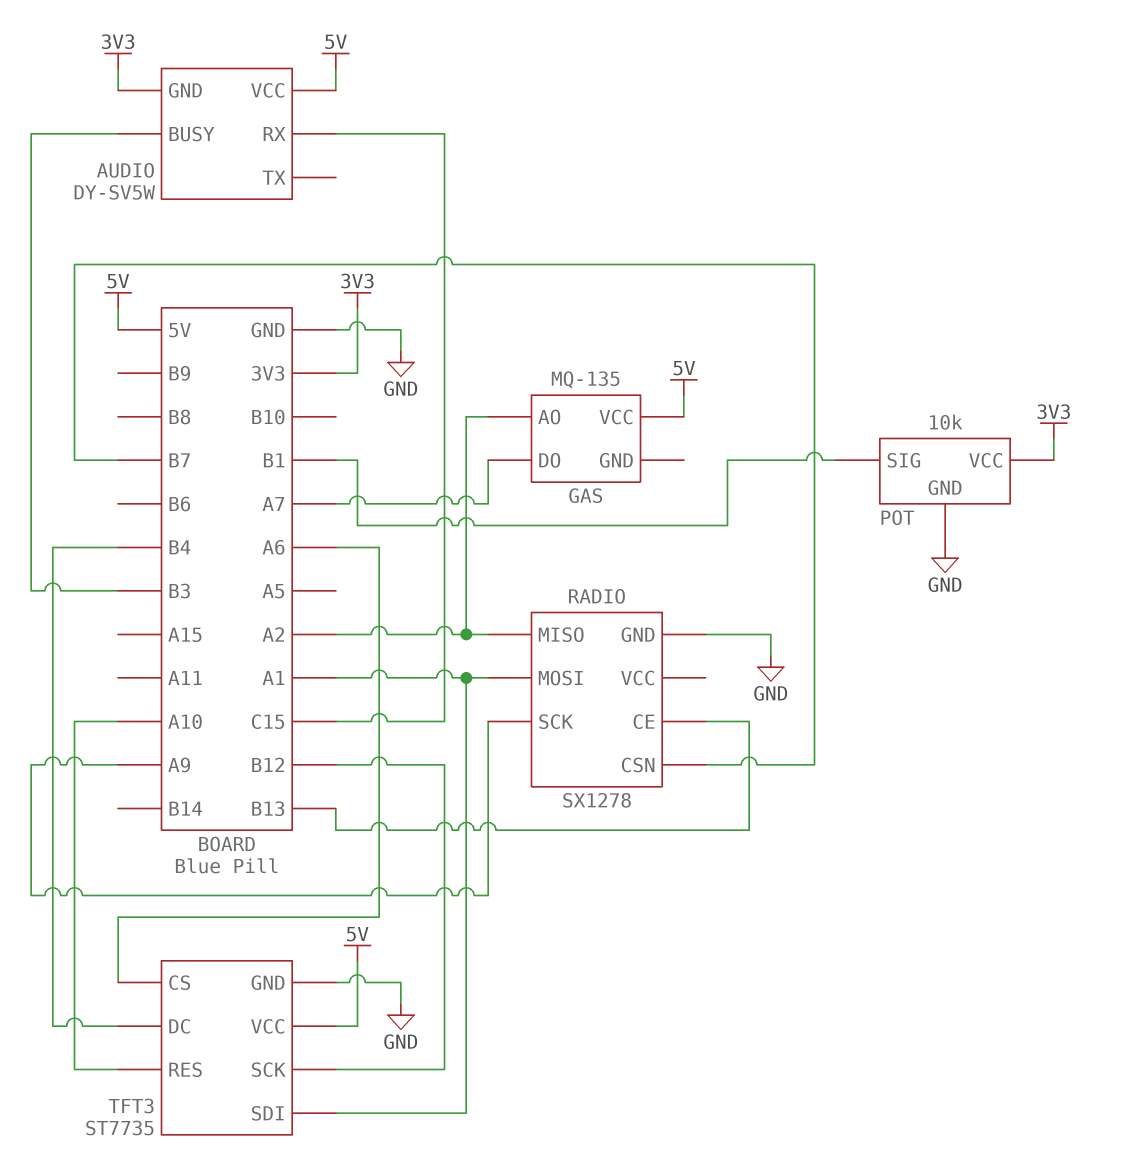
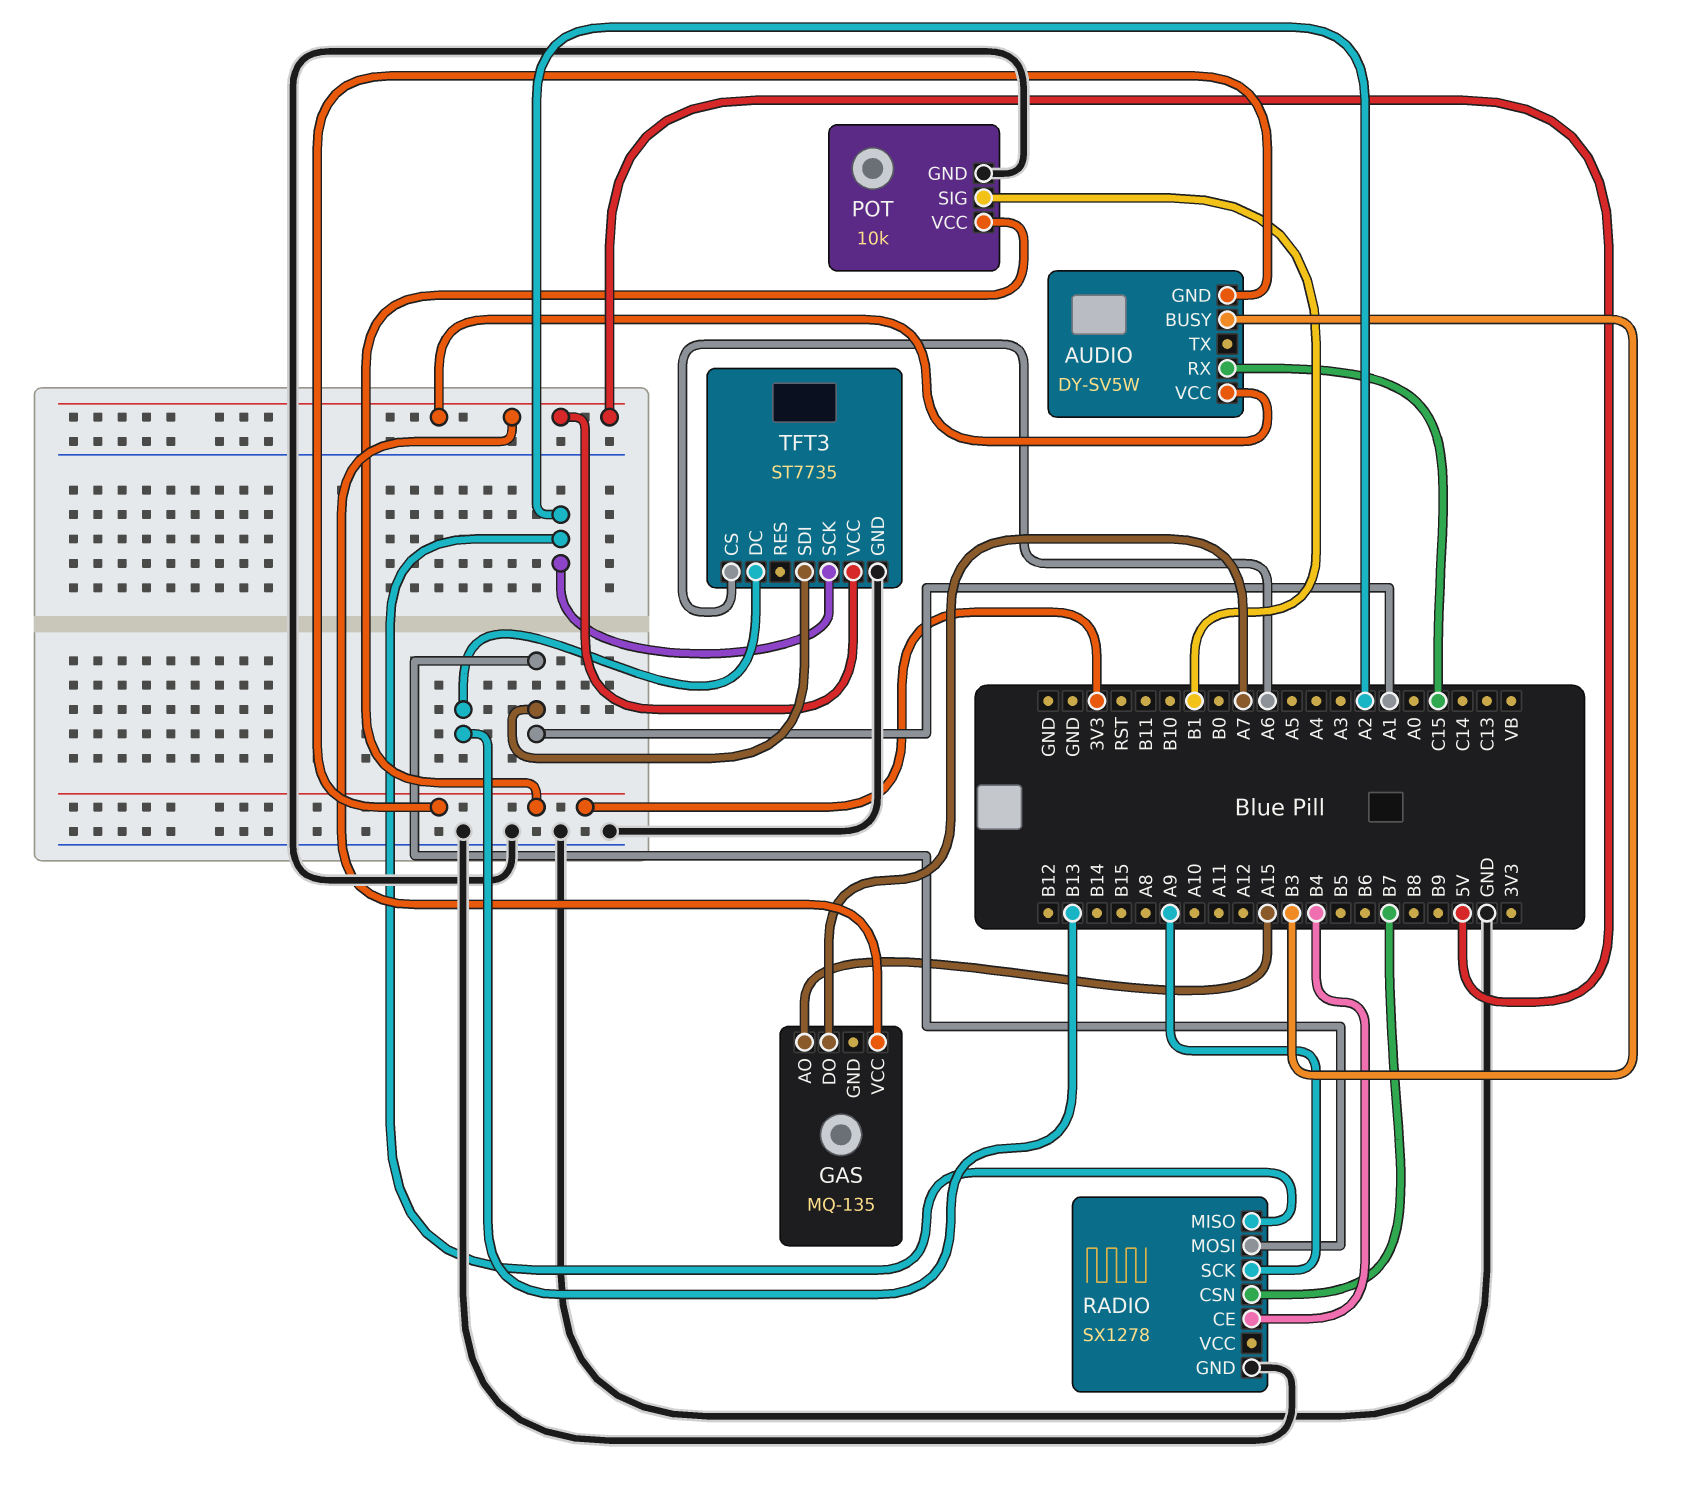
GAS pin AO: A2 -> A15
RADIO pin CE: B13 -> B4
TFT3 pin DC: B4 -> B13
TFT3 pin RES: A10 -> none
TFT3 pin SCK: B12 -> A2

